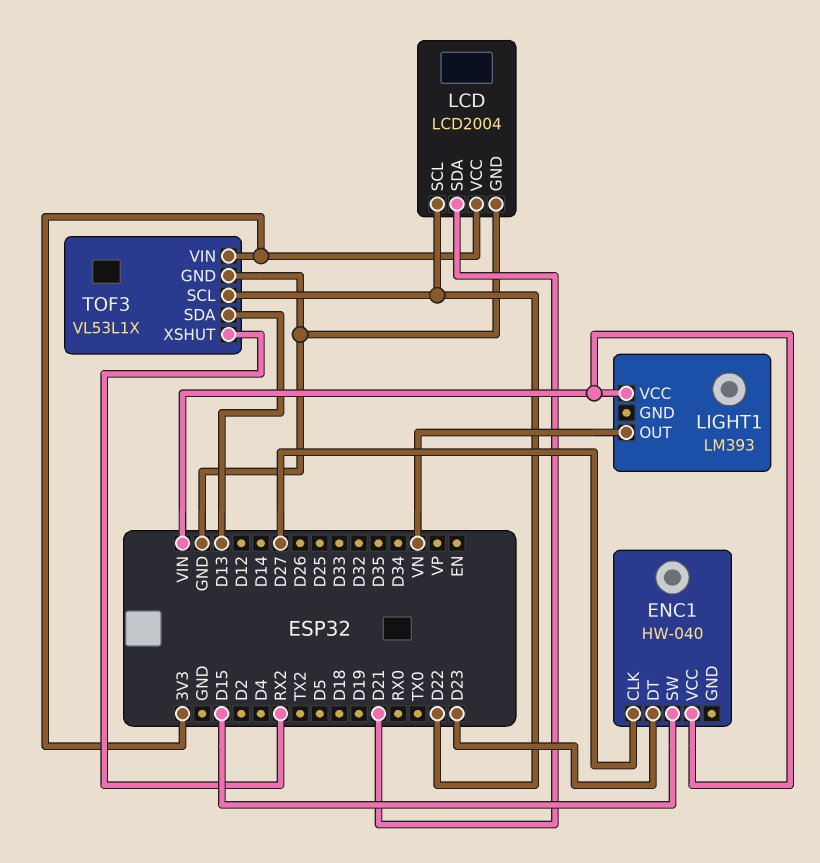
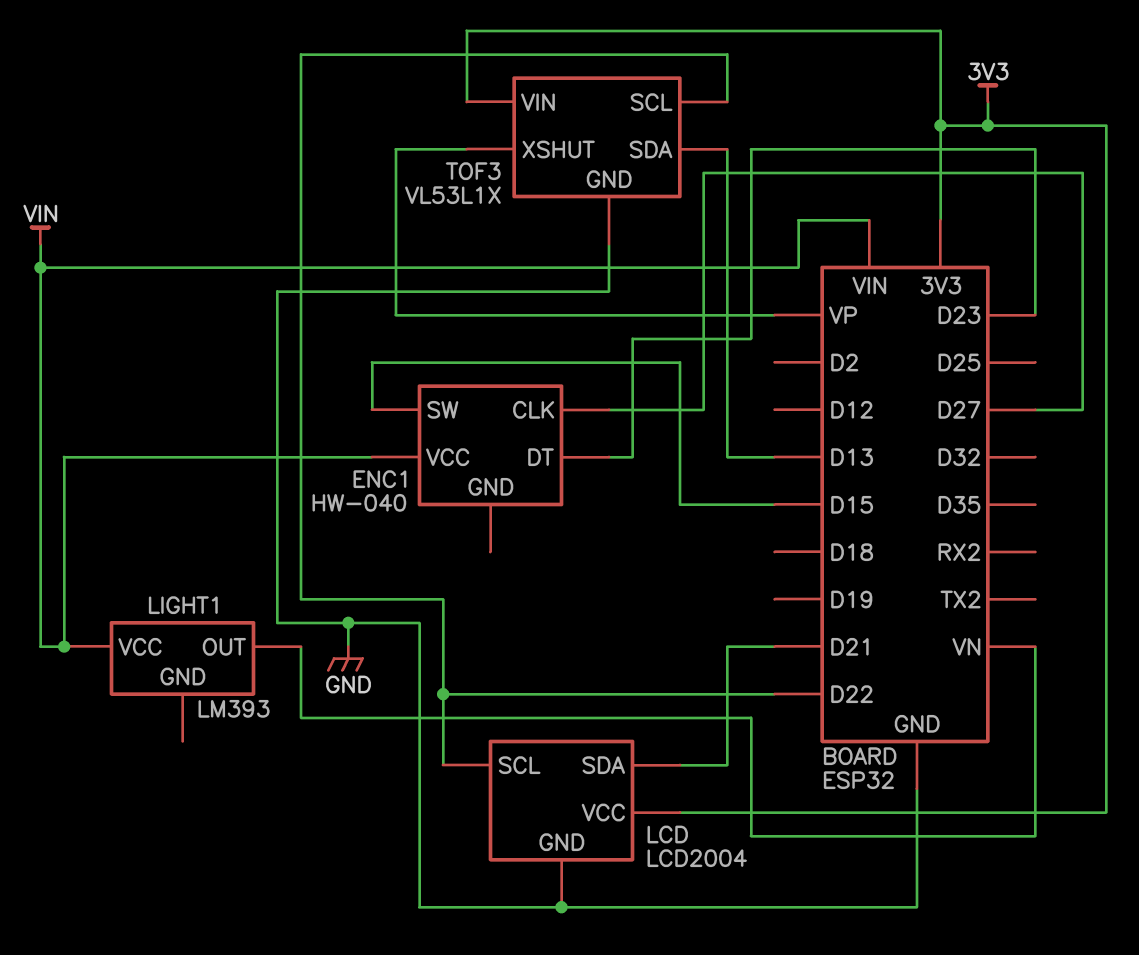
TOF3 pin XSHUT: RX2 -> VP

